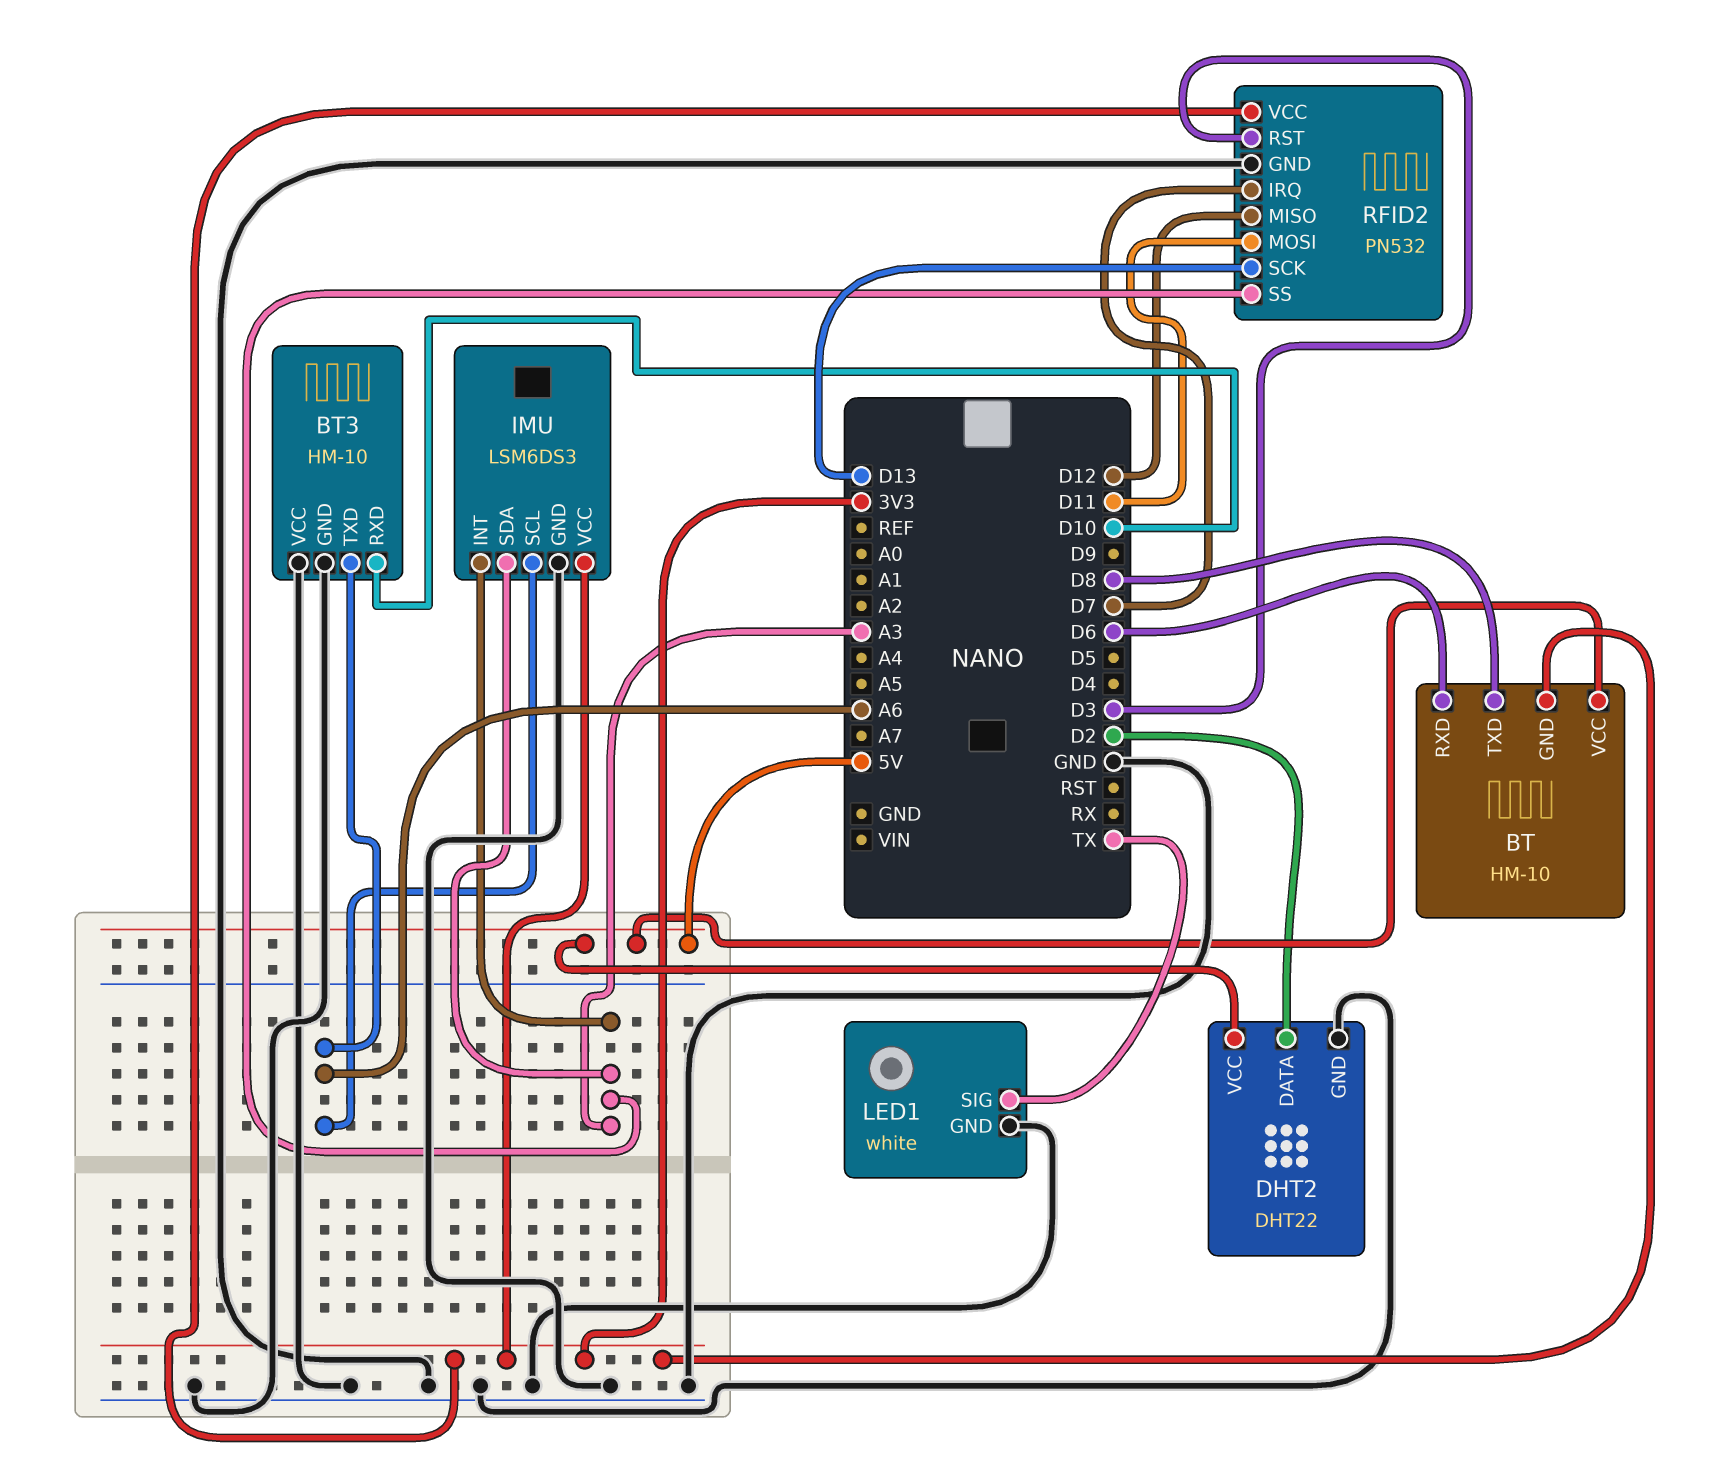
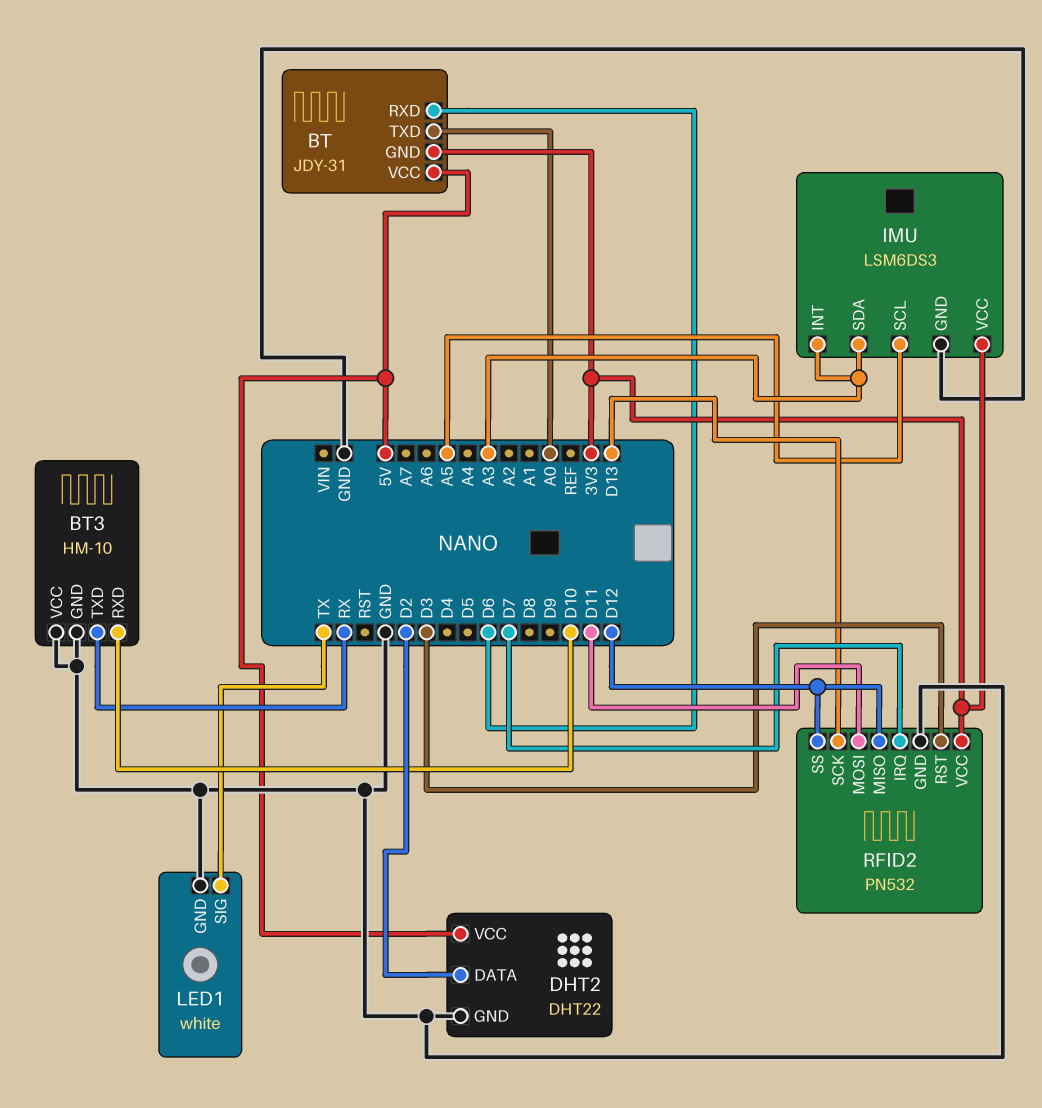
BT: HM-10 -> JDY-31
BT pin TXD: D8 -> A0
BT3 pin TXD: A6 -> RX
IMU pin SCL: A6 -> A5
RFID2 pin SS: A3 -> D12

